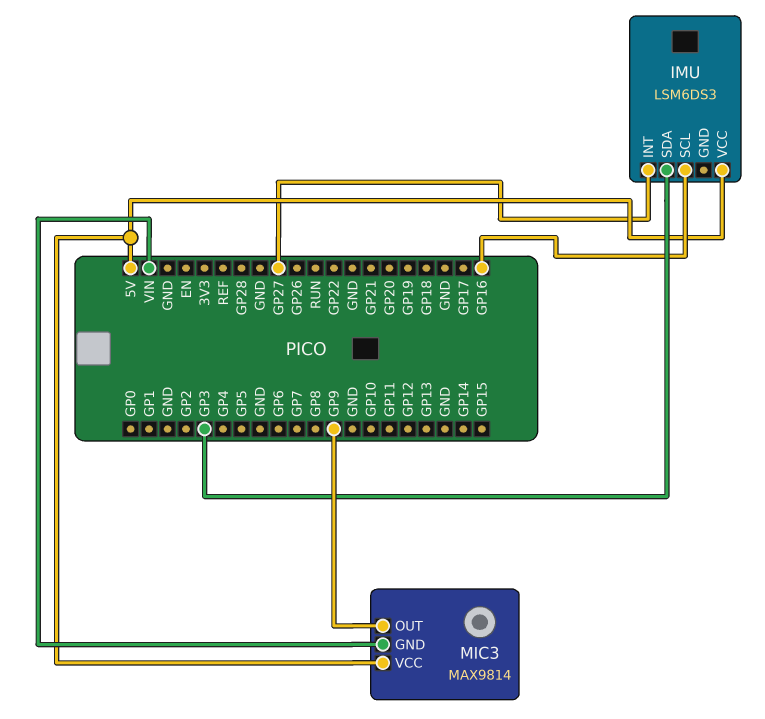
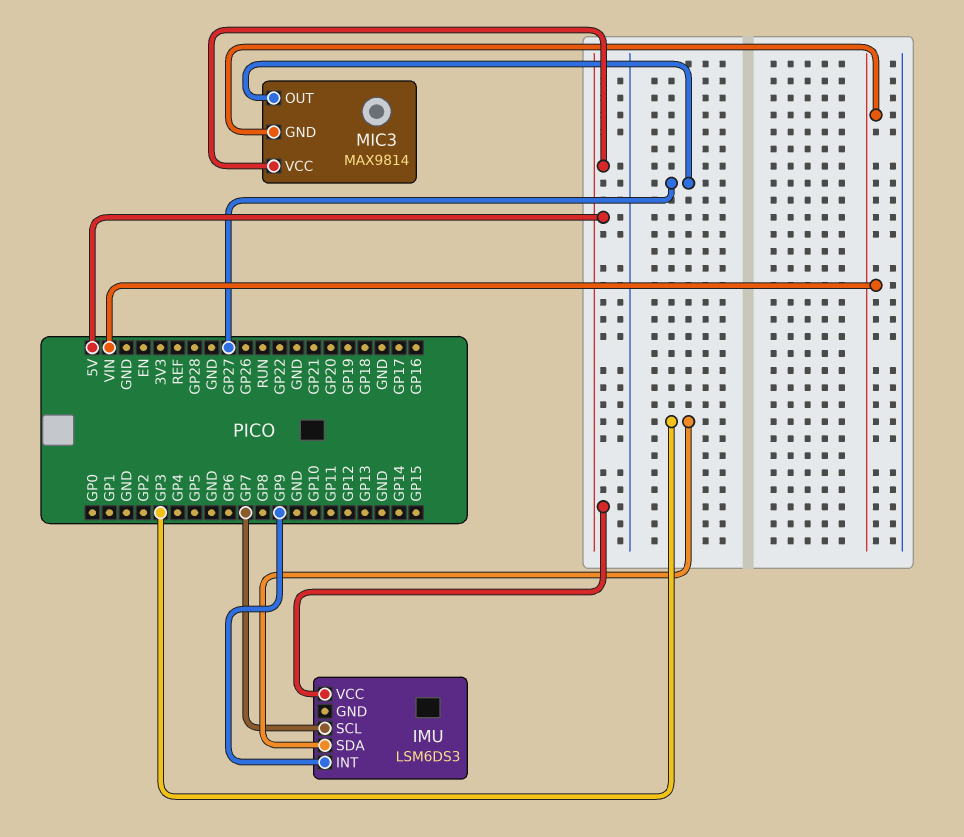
IMU pin INT: GP27 -> GP9
IMU pin SCL: GP16 -> GP7
MIC3 pin OUT: GP9 -> GP27

